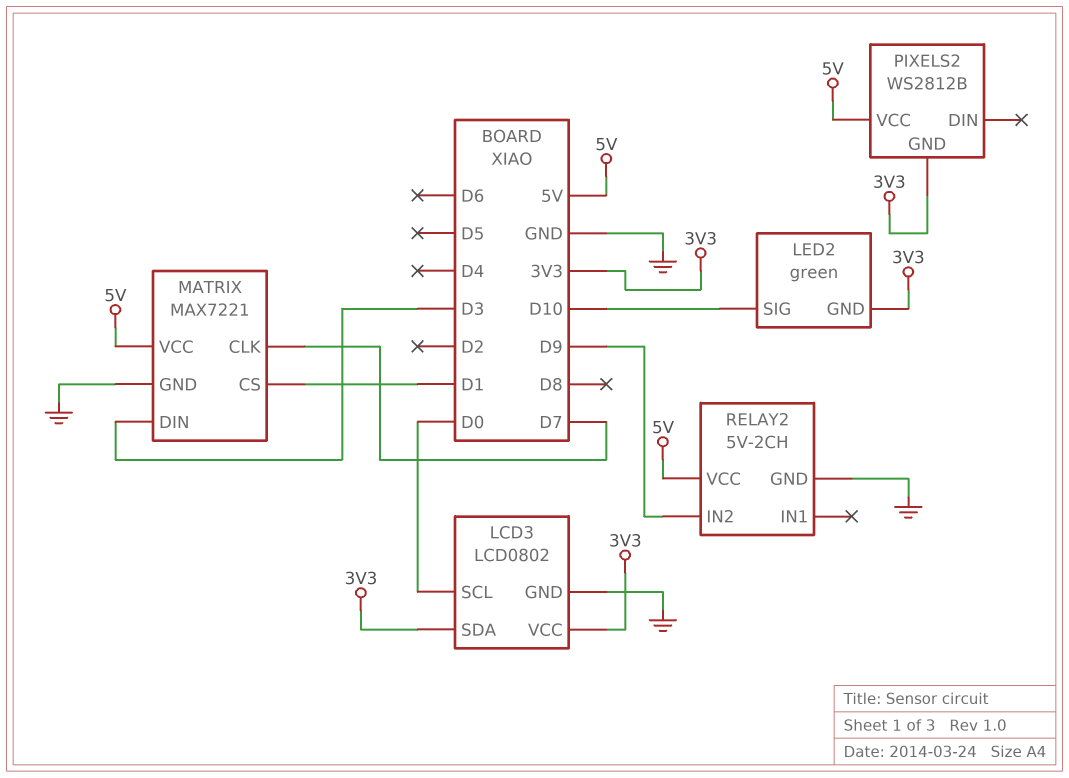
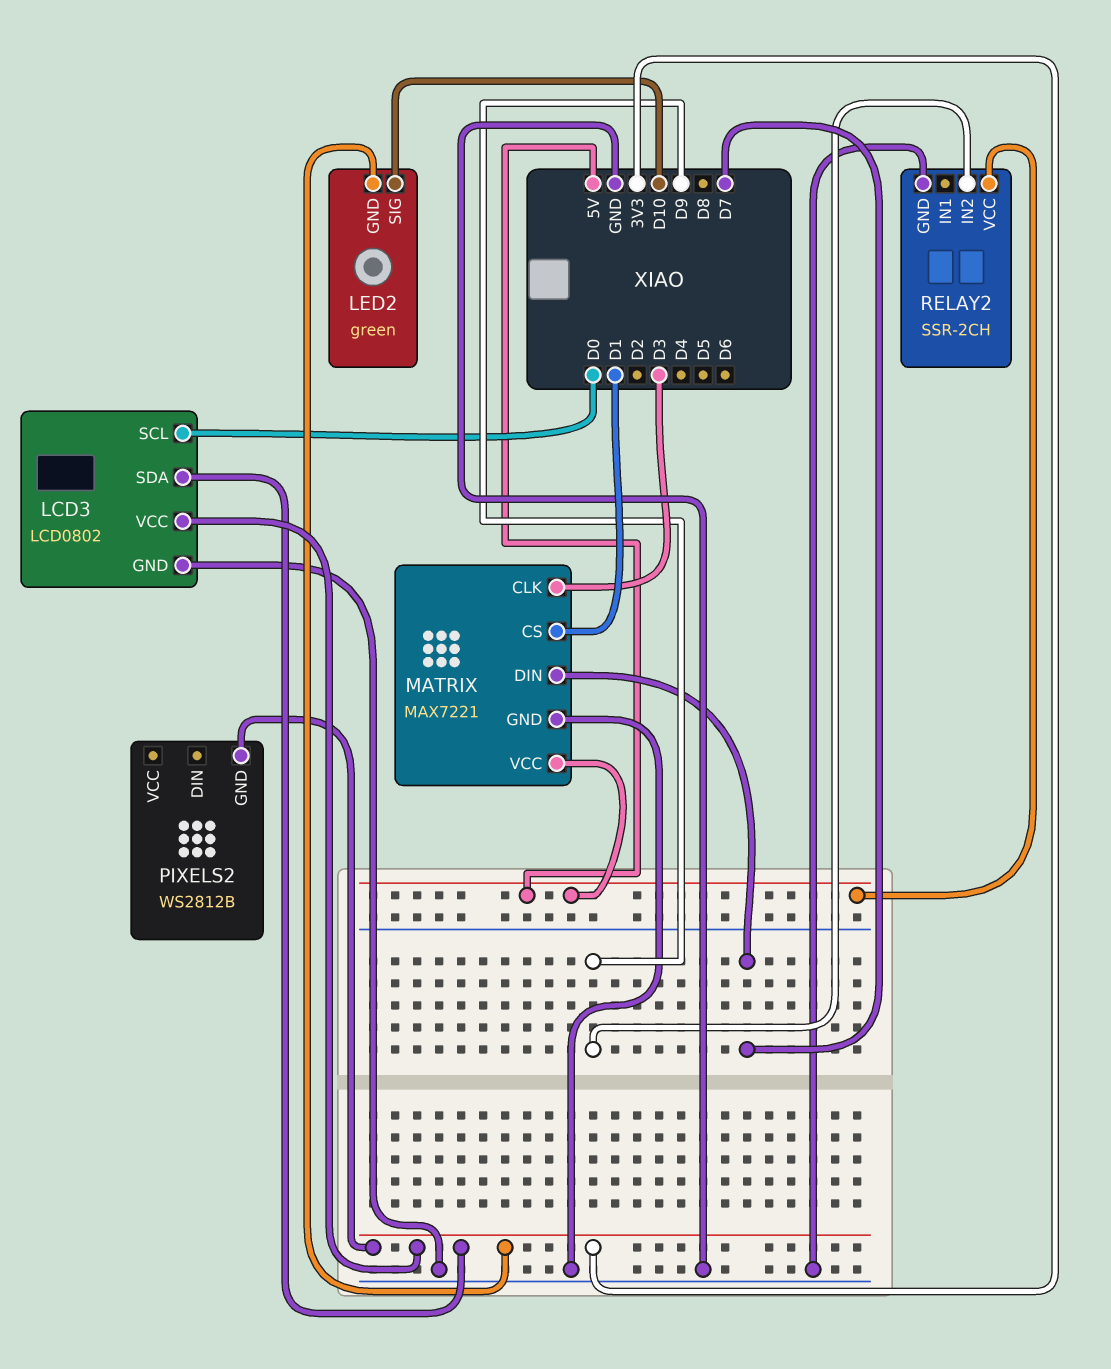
MATRIX pin CLK: D7 -> D3
MATRIX pin DIN: D3 -> D7
PIXELS2 pin VCC: 5V -> none
RELAY2: 5V-2CH -> SSR-2CH

